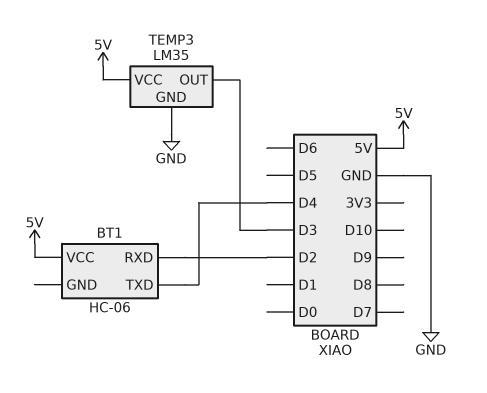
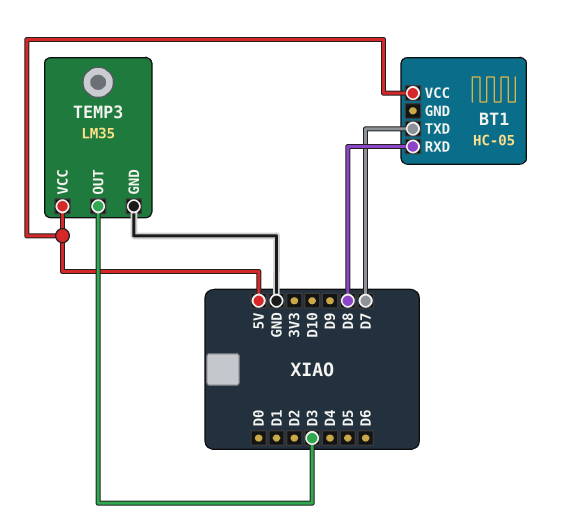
BT1: HC-06 -> HC-05
BT1 pin RXD: D2 -> D8
BT1 pin TXD: D4 -> D7

